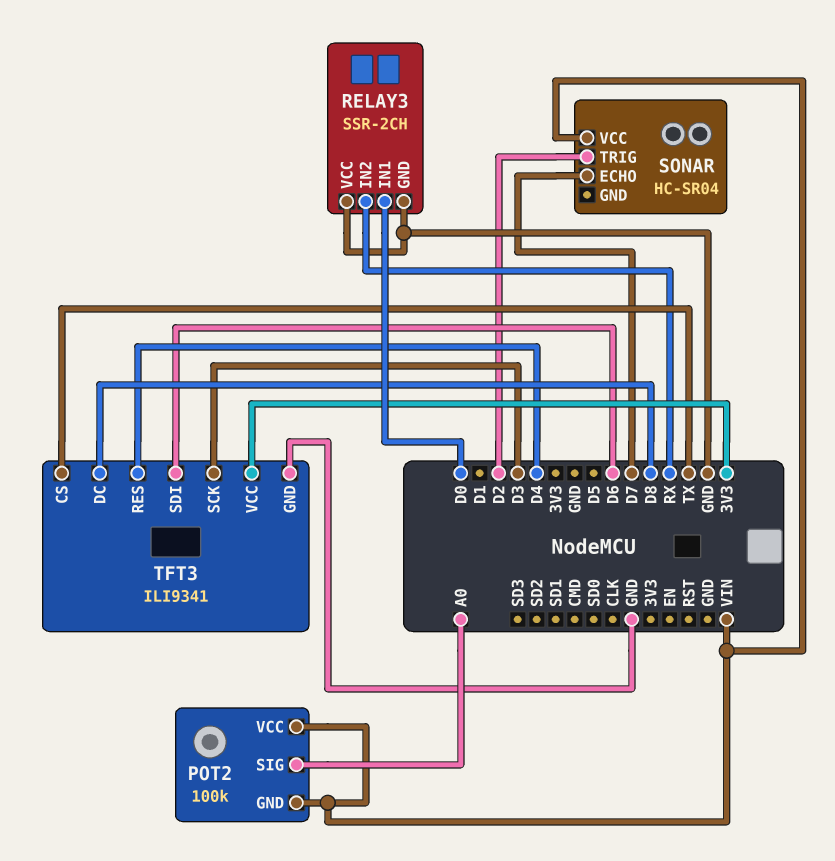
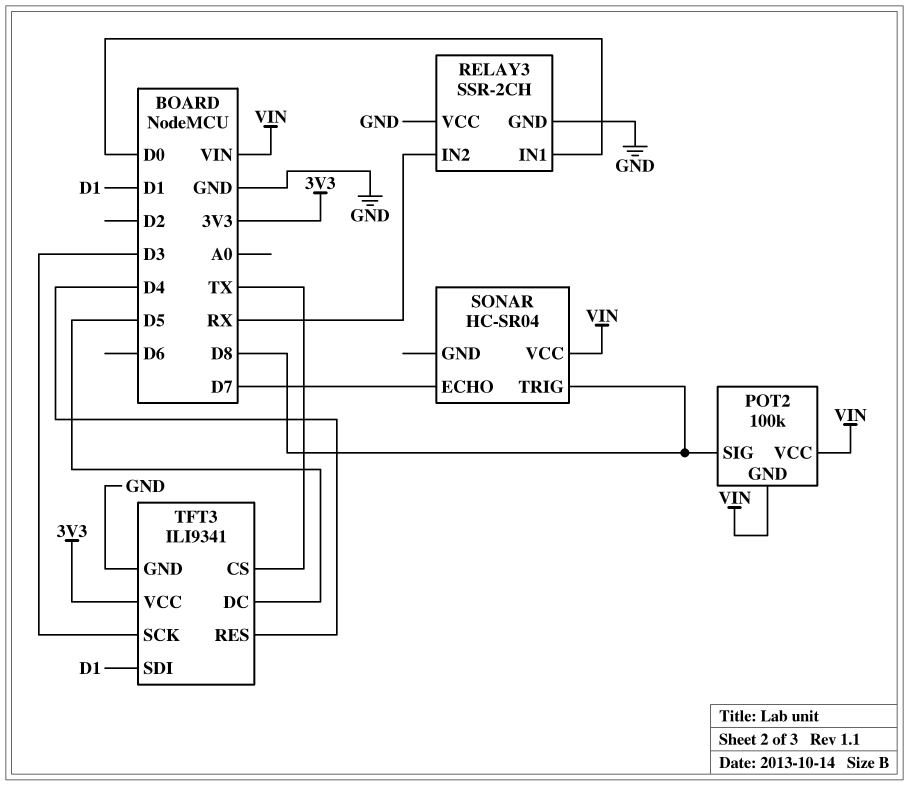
POT2 pin SIG: A0 -> D8
SONAR pin TRIG: D2 -> D8
TFT3 pin DC: D8 -> D5
TFT3 pin SDI: D6 -> D1

